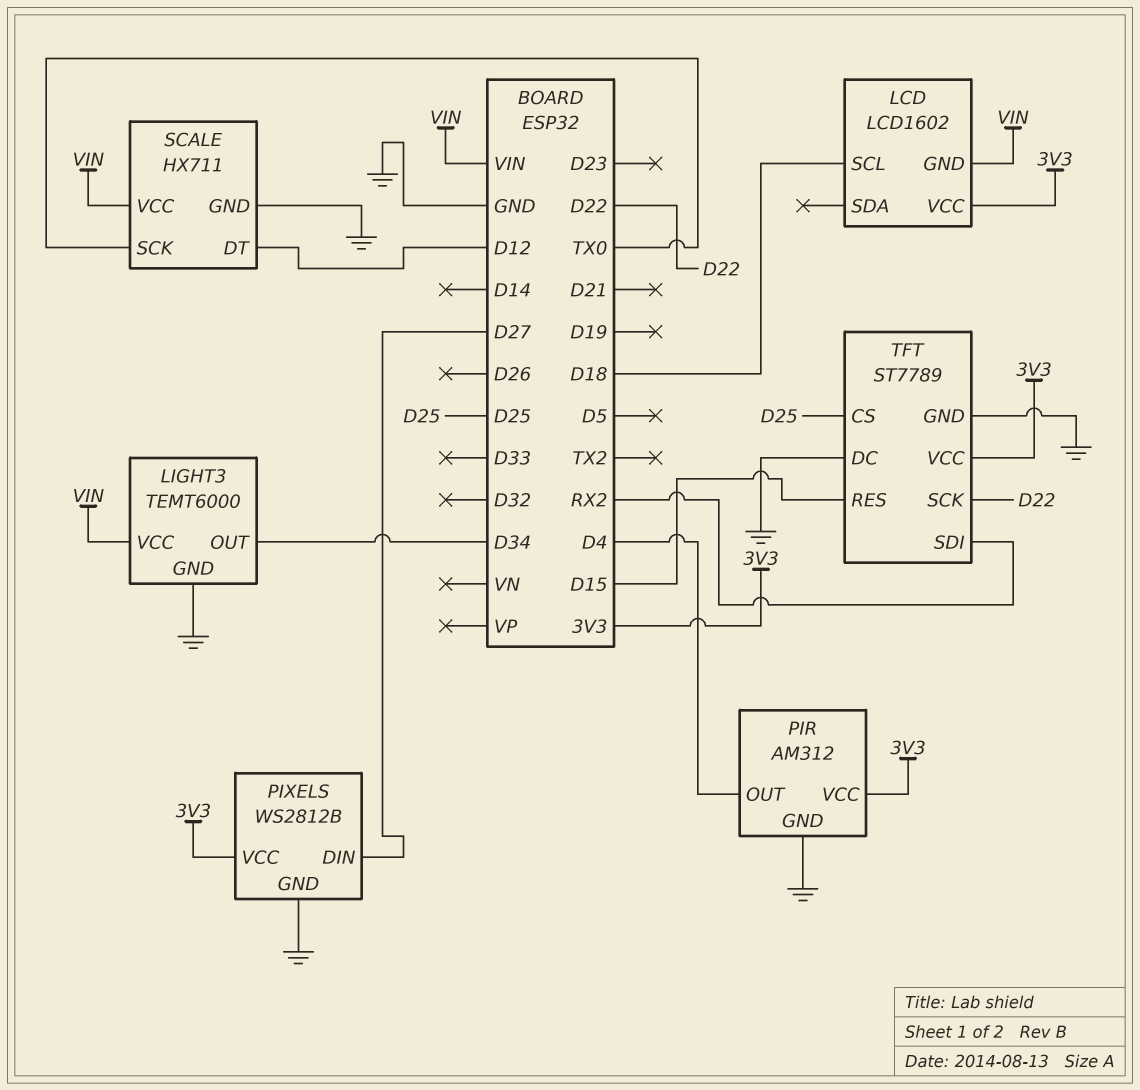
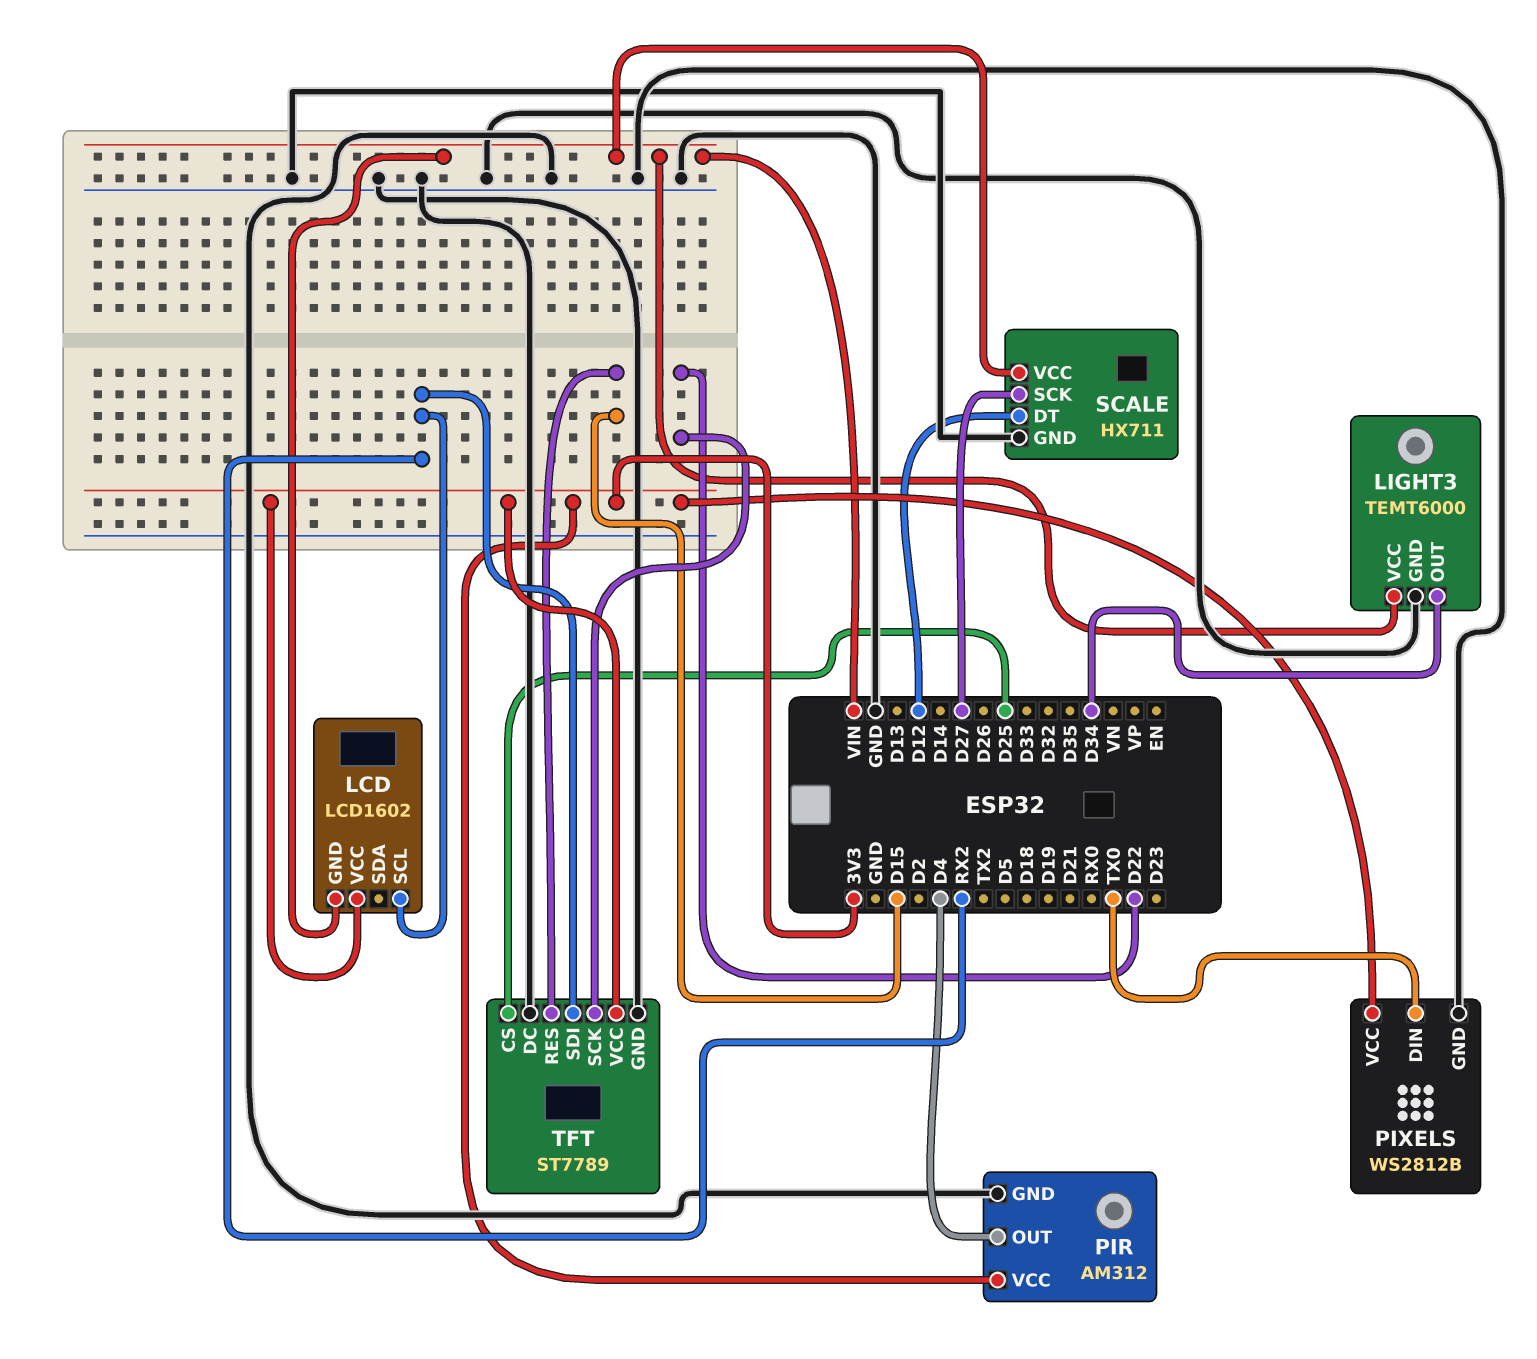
LCD pin SCL: D18 -> RX2
PIXELS pin DIN: D27 -> TX0
SCALE pin SCK: TX0 -> D27

